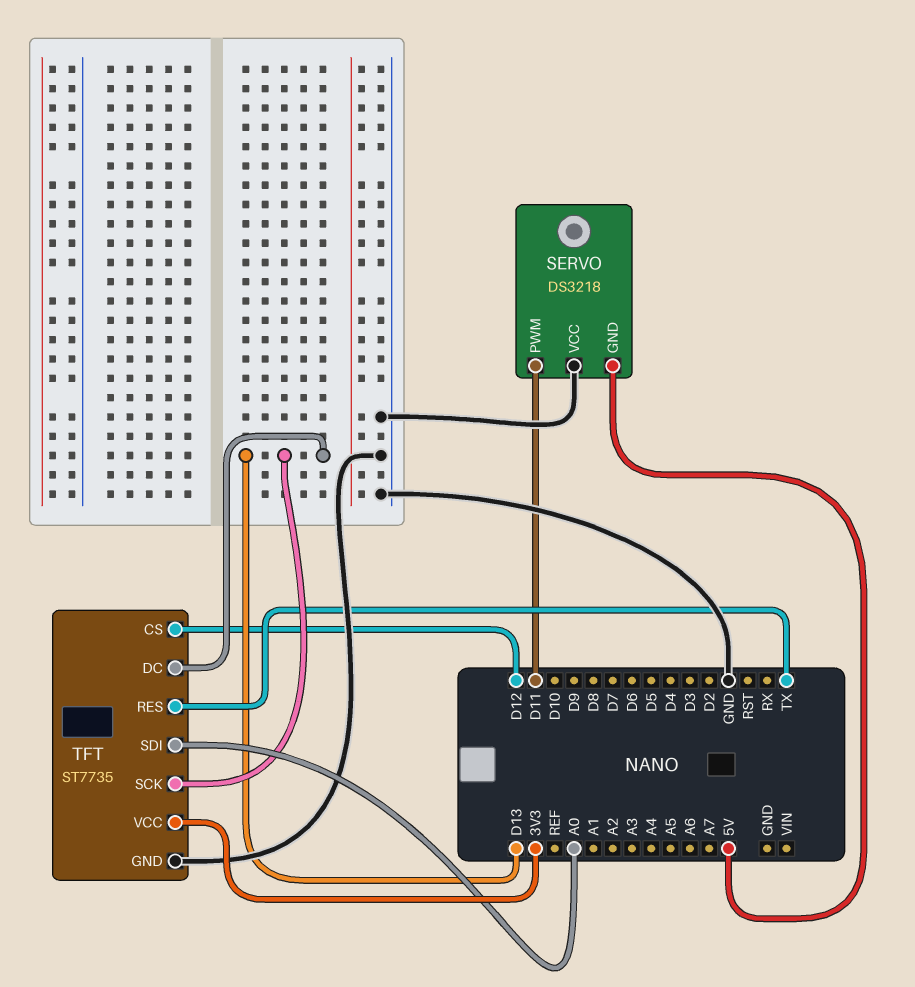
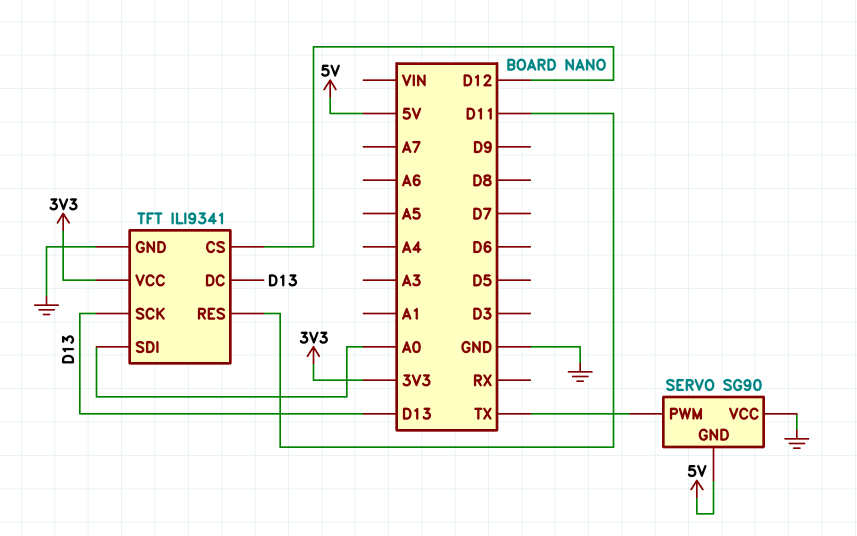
SERVO: DS3218 -> SG90
SERVO pin PWM: D11 -> TX
TFT: ST7735 -> ILI9341
TFT pin RES: TX -> D11

